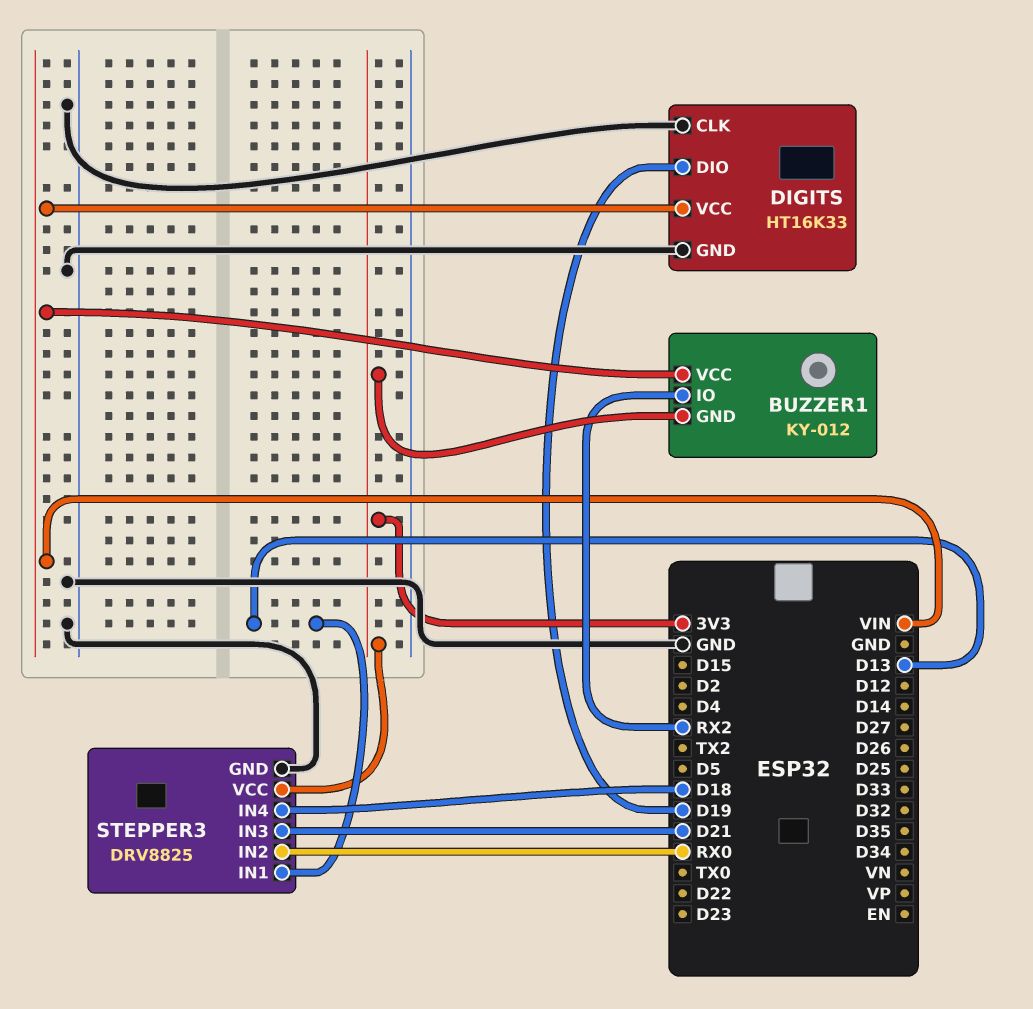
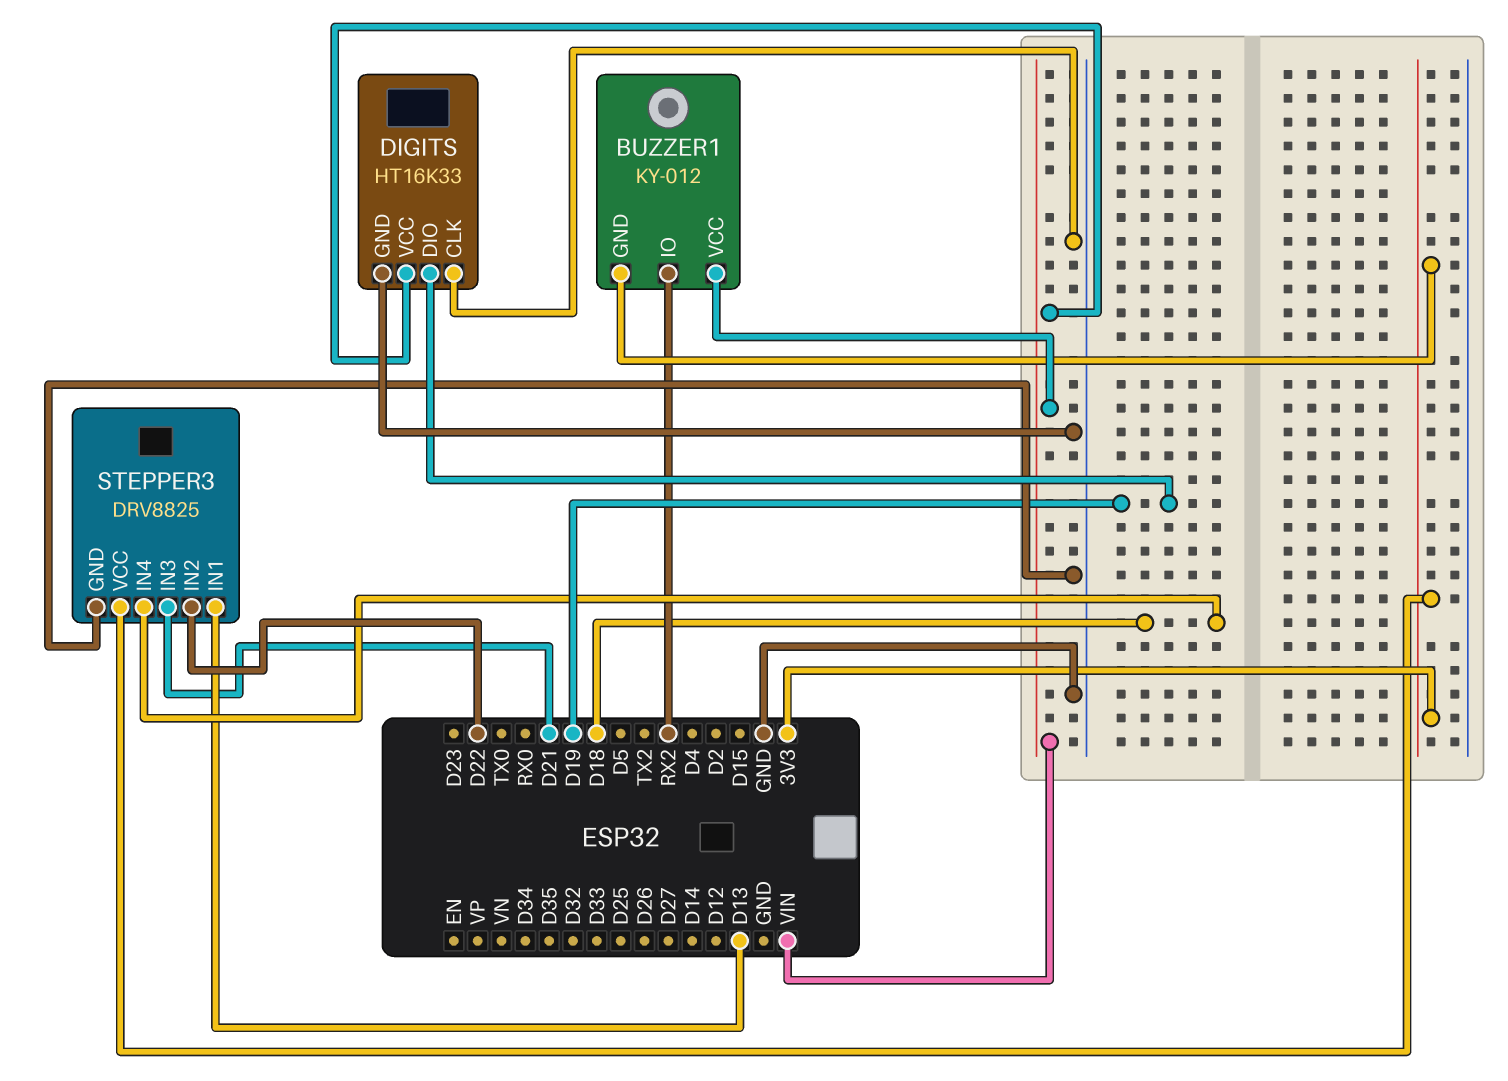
STEPPER3 pin IN2: RX0 -> D22

